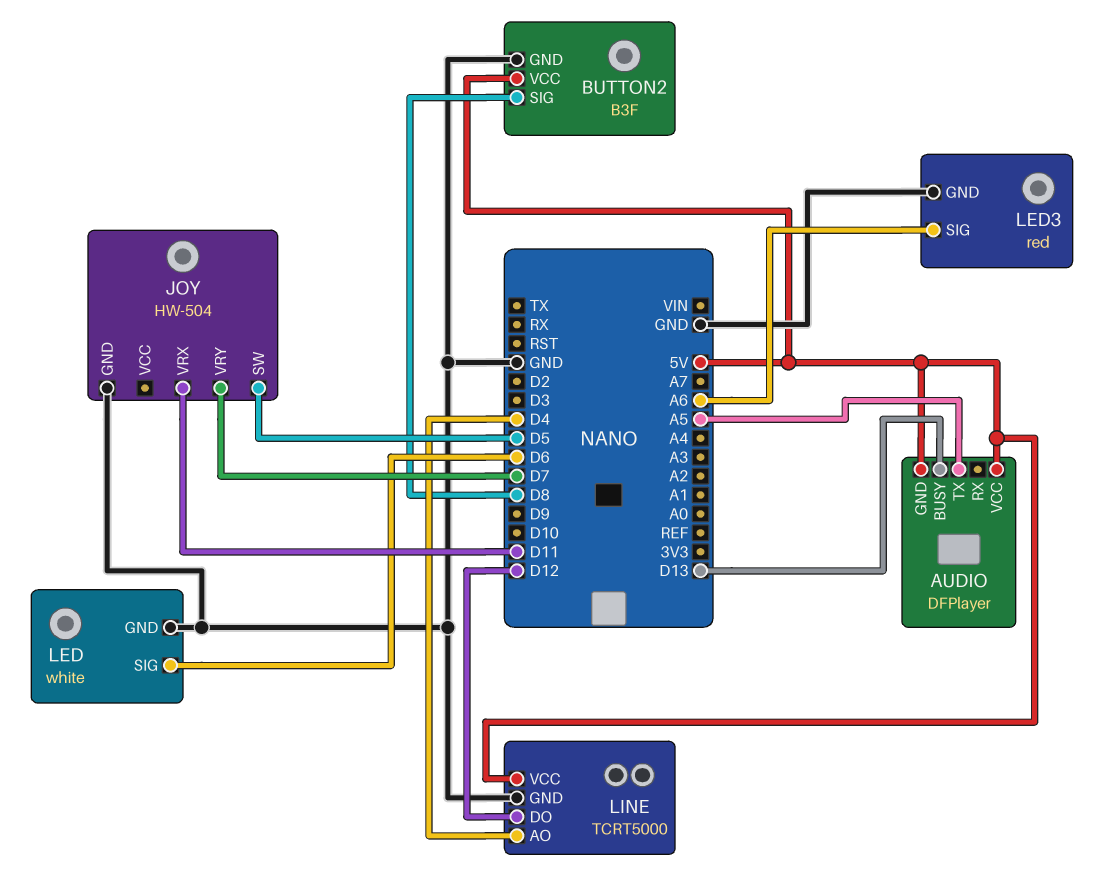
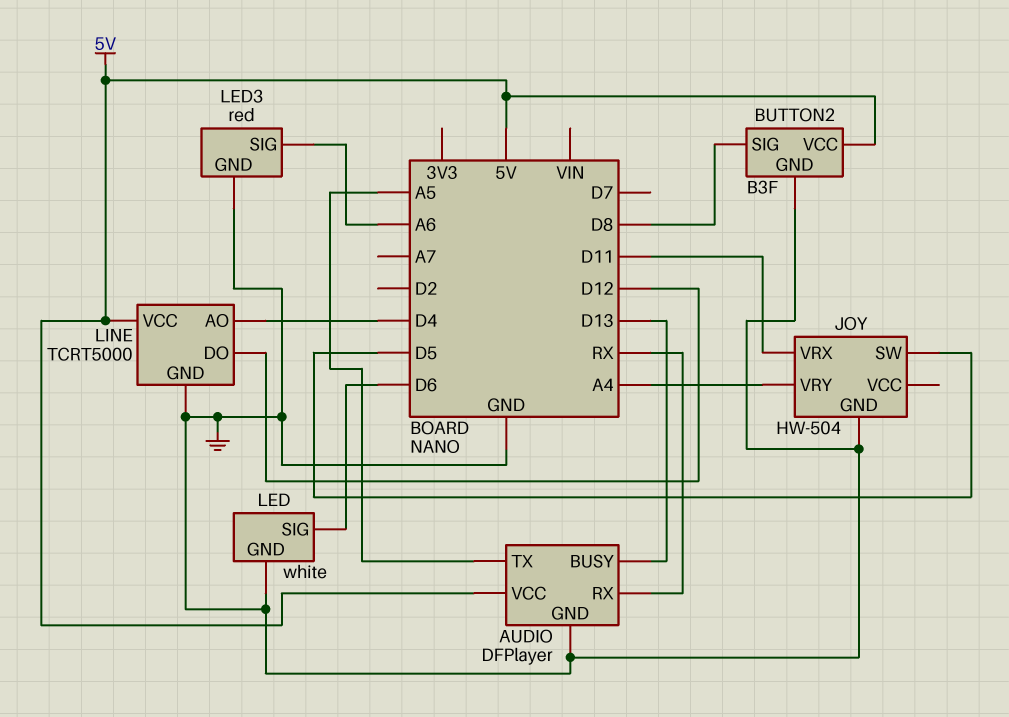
AUDIO pin GND: 5V -> GND
AUDIO pin RX: none -> RX
JOY pin VRY: D7 -> A4

